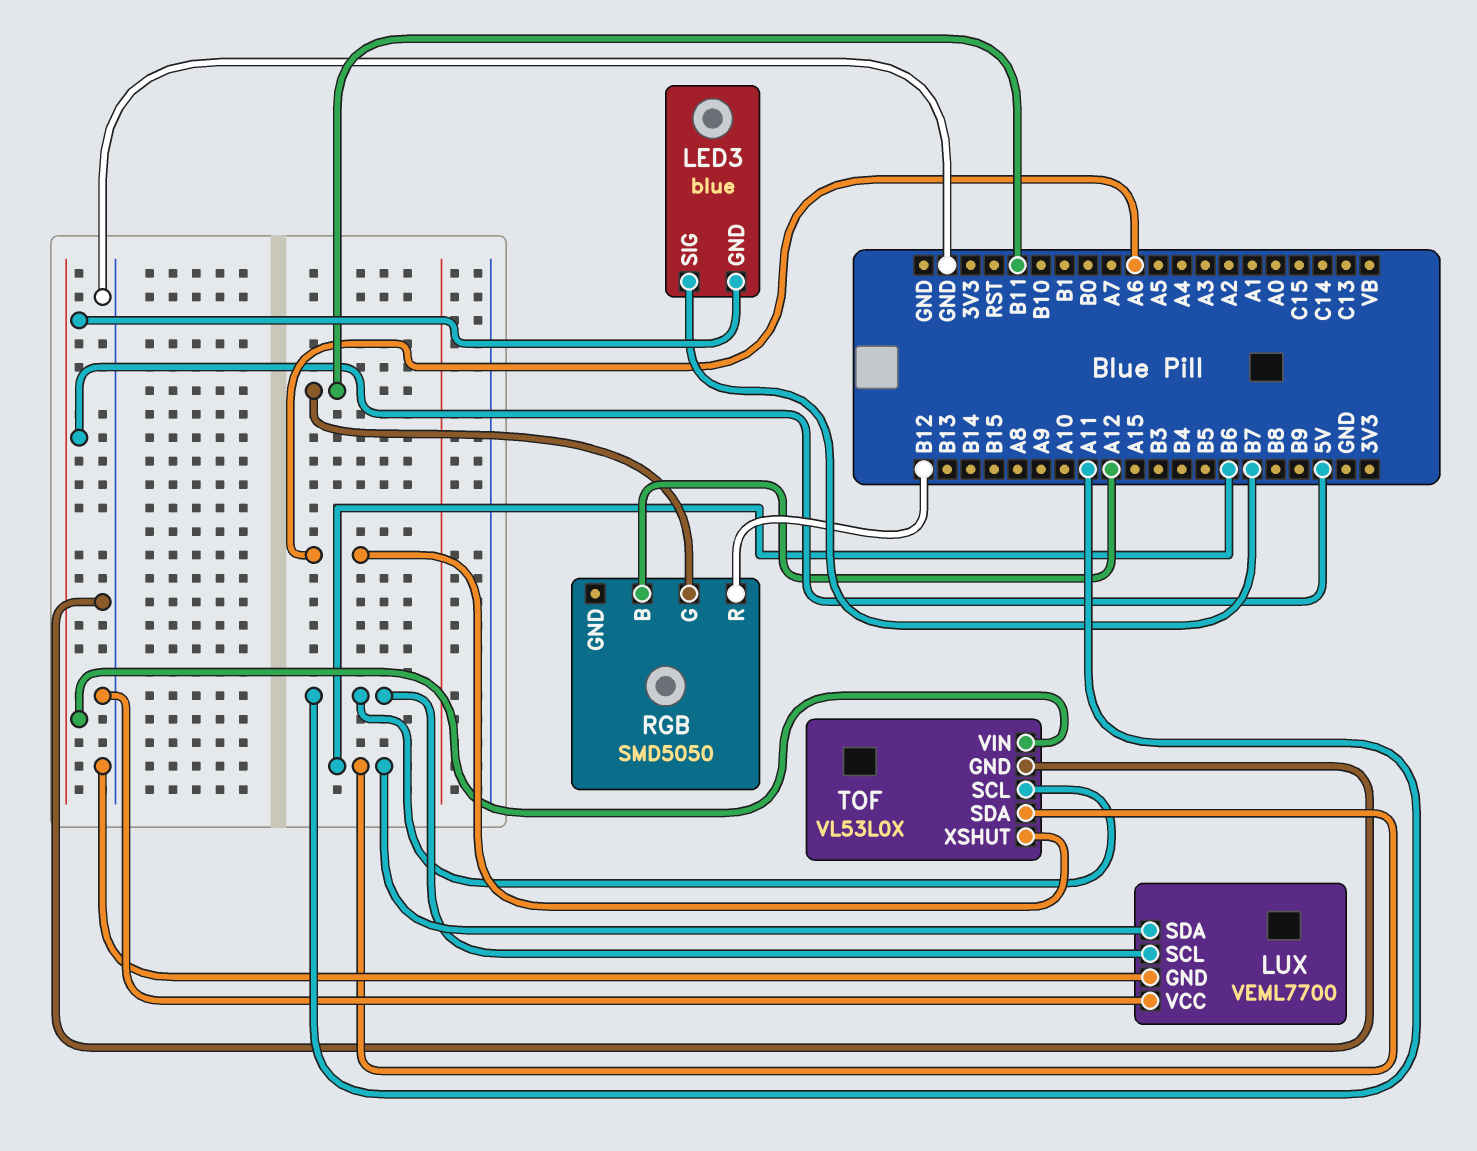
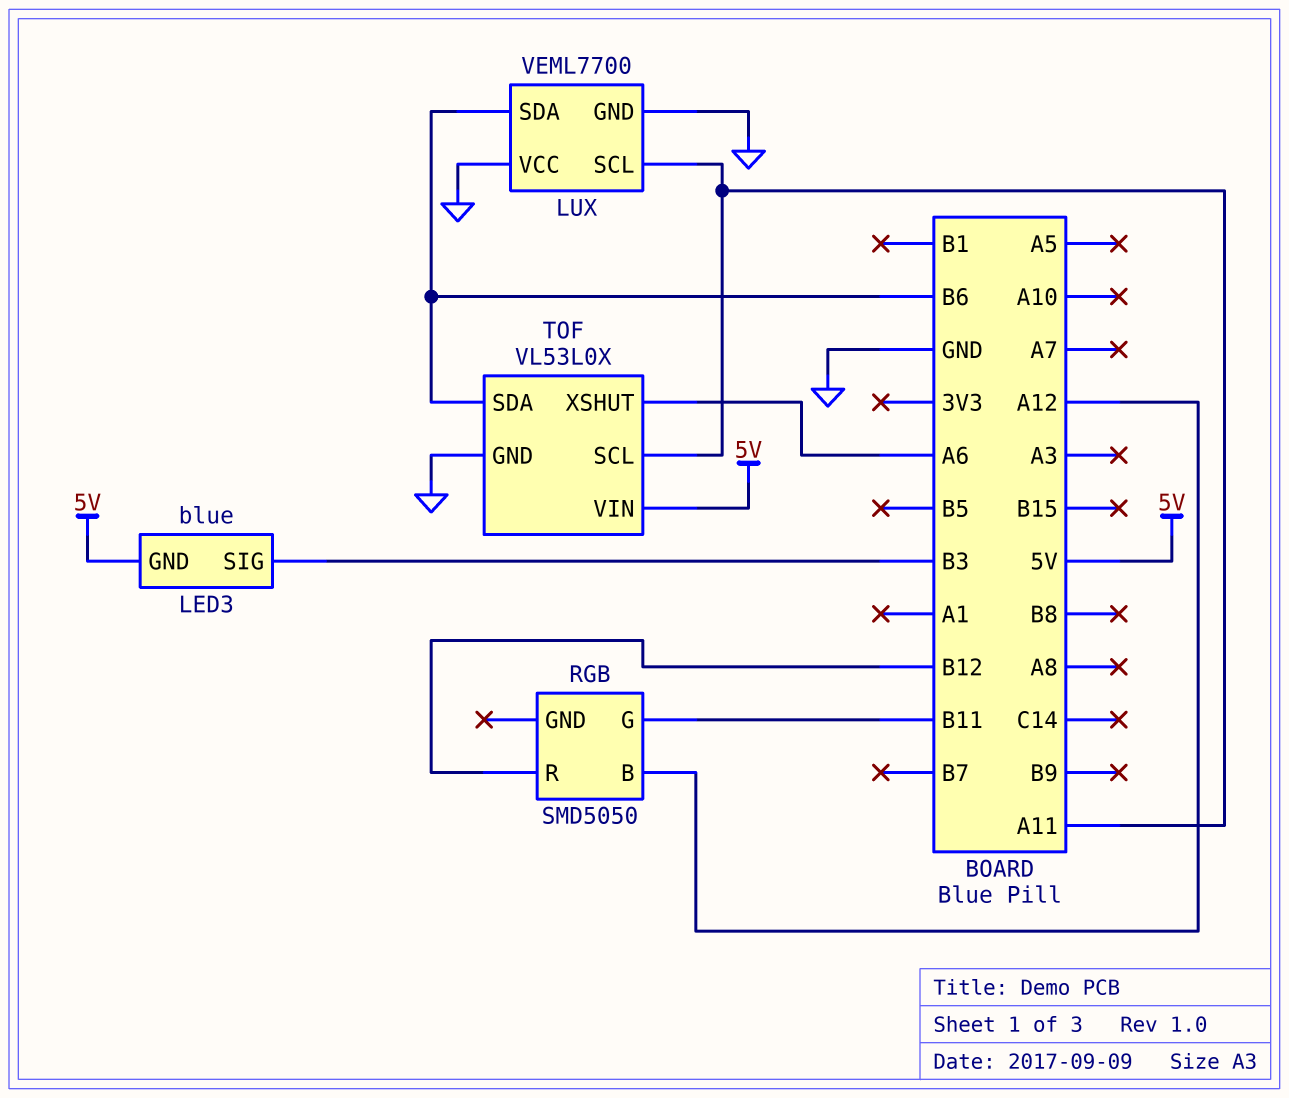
LED3 pin SIG: B7 -> B3

